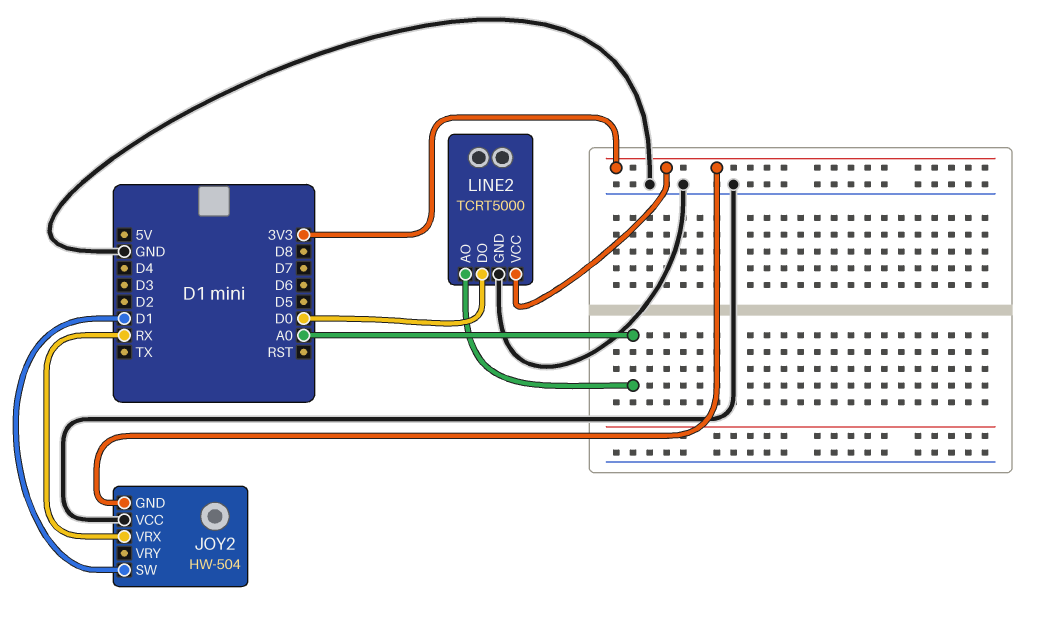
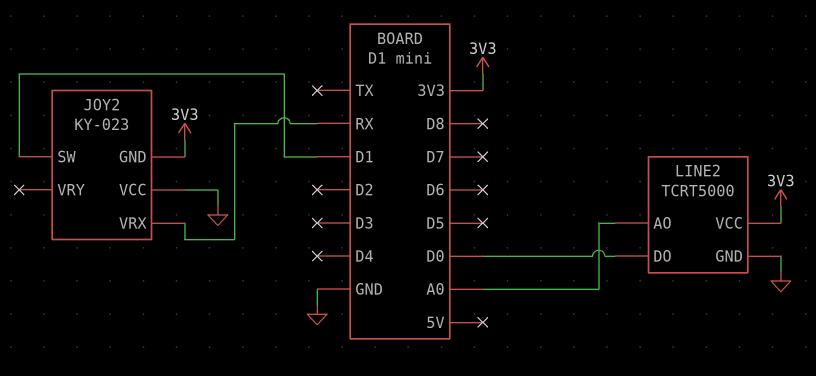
JOY2: HW-504 -> KY-023

